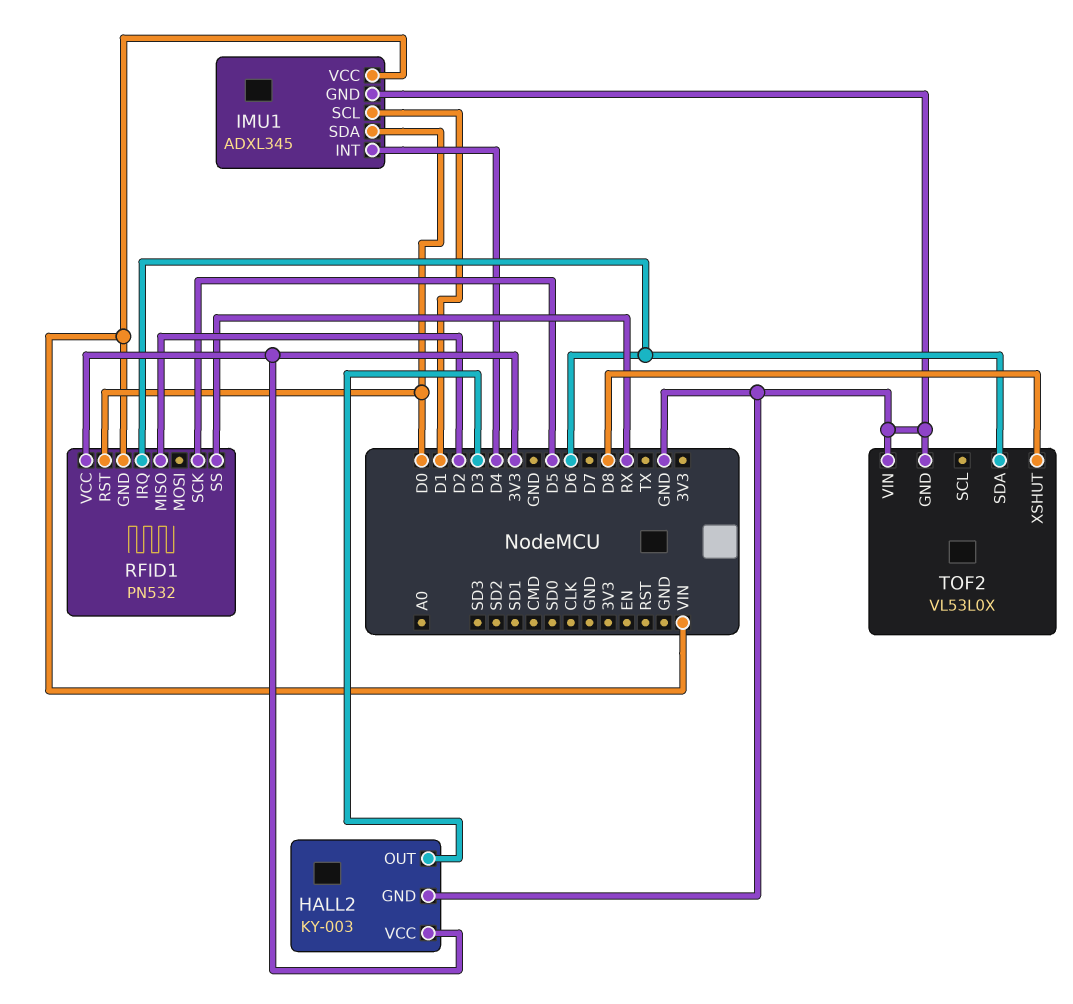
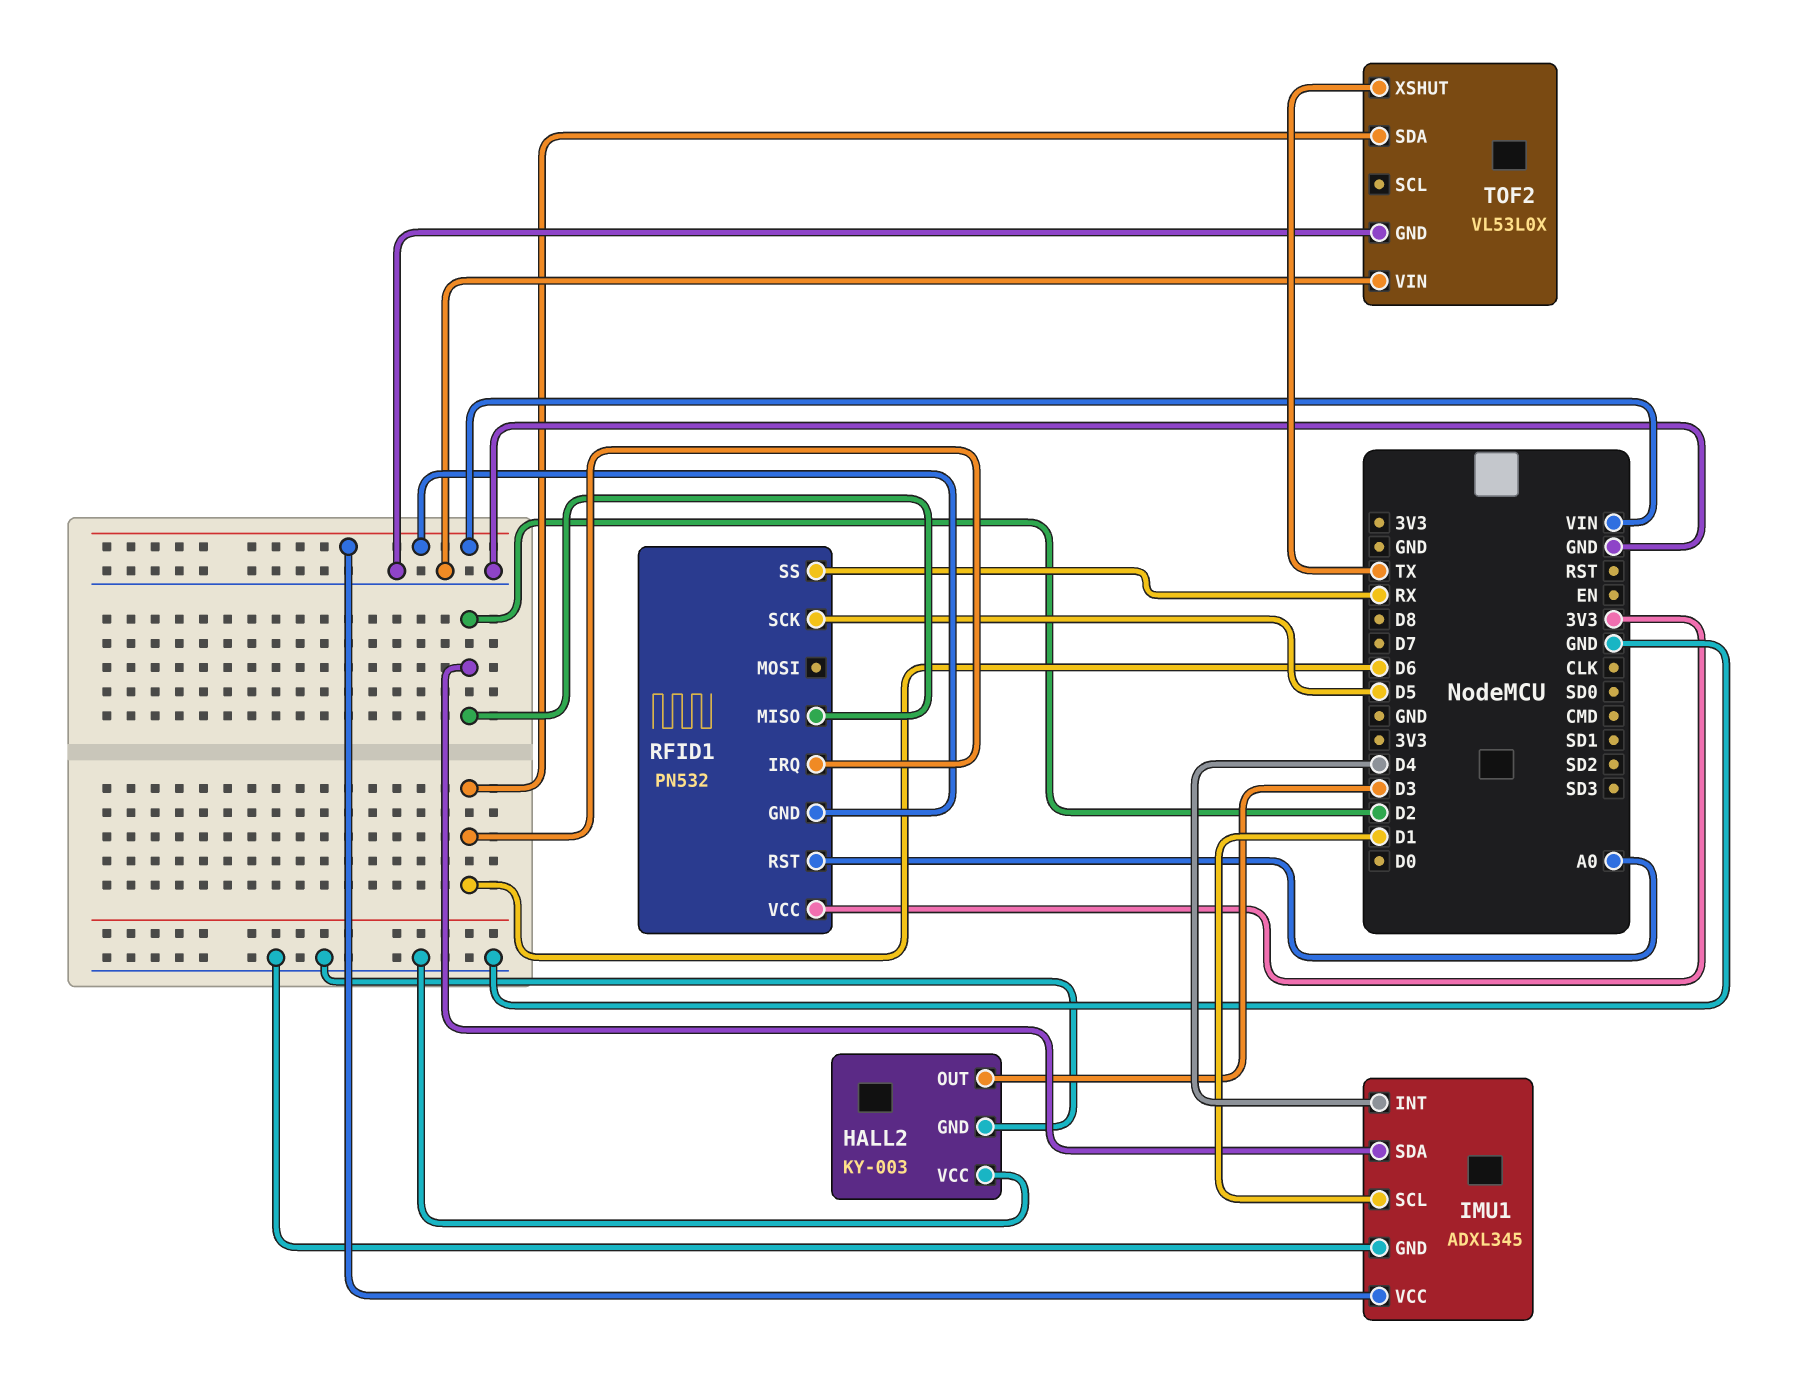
HALL2 pin VCC: 3V3 -> GND
IMU1 pin SDA: D0 -> D2
RFID1 pin RST: D0 -> A0
TOF2 pin XSHUT: D8 -> TX

